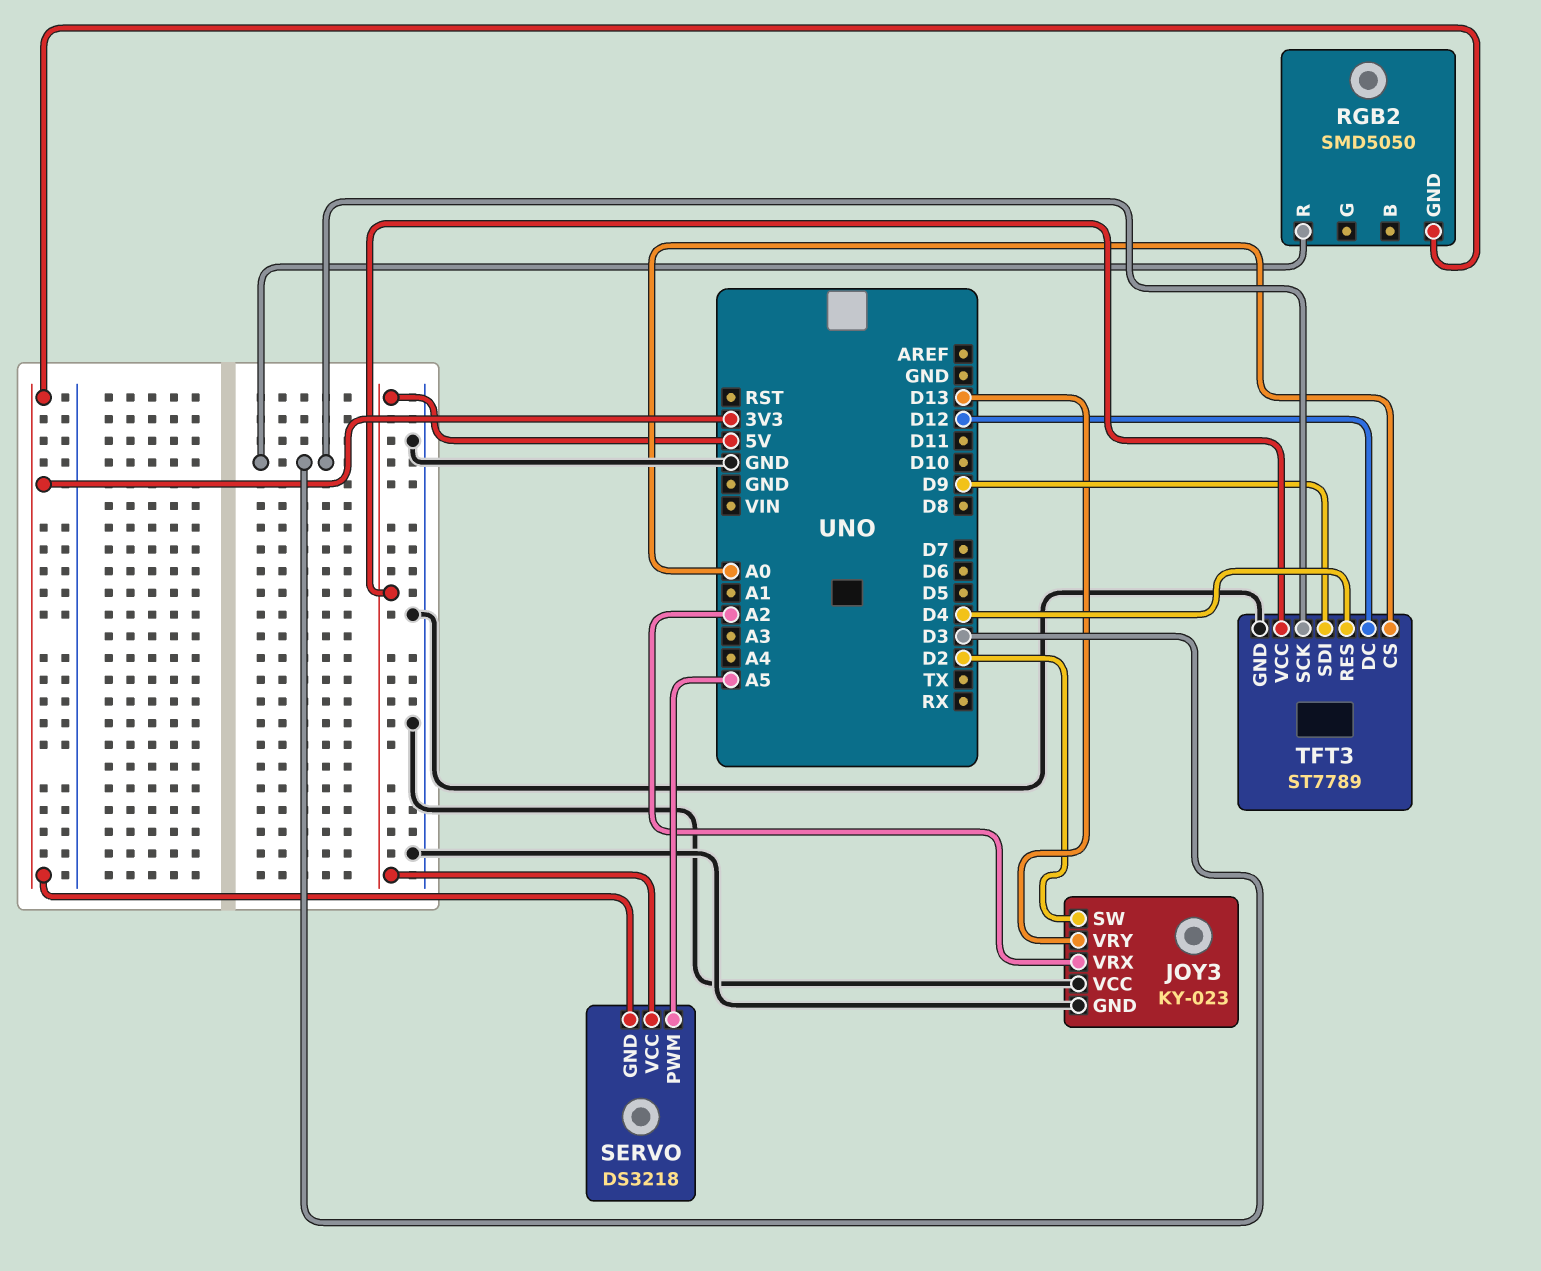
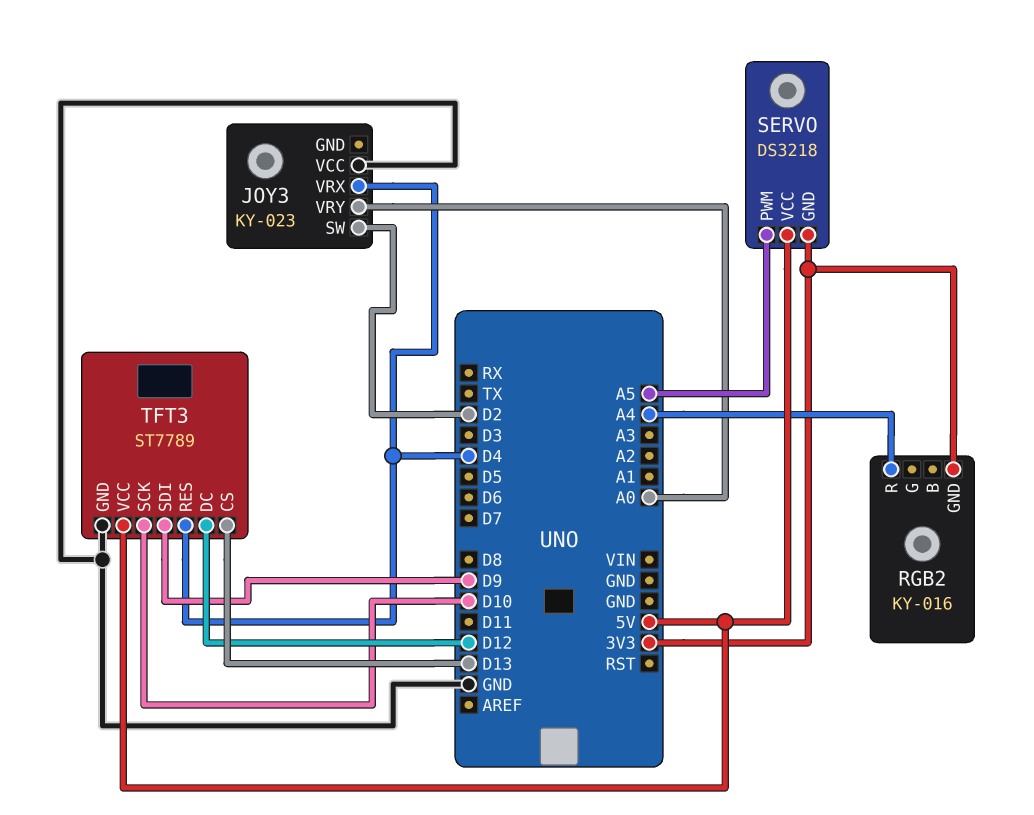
JOY3 pin GND: GND -> none
JOY3 pin VRX: A2 -> D4
JOY3 pin VRY: D13 -> A0
RGB2: SMD5050 -> KY-016
RGB2 pin R: D3 -> A4
TFT3 pin CS: A0 -> D13
TFT3 pin SCK: D3 -> D10

